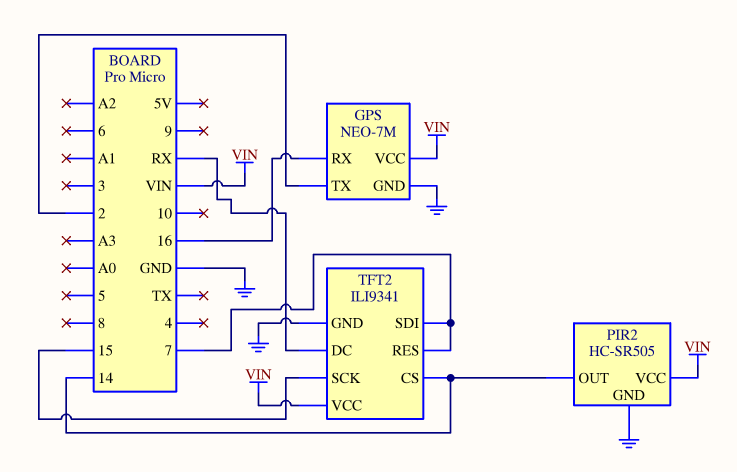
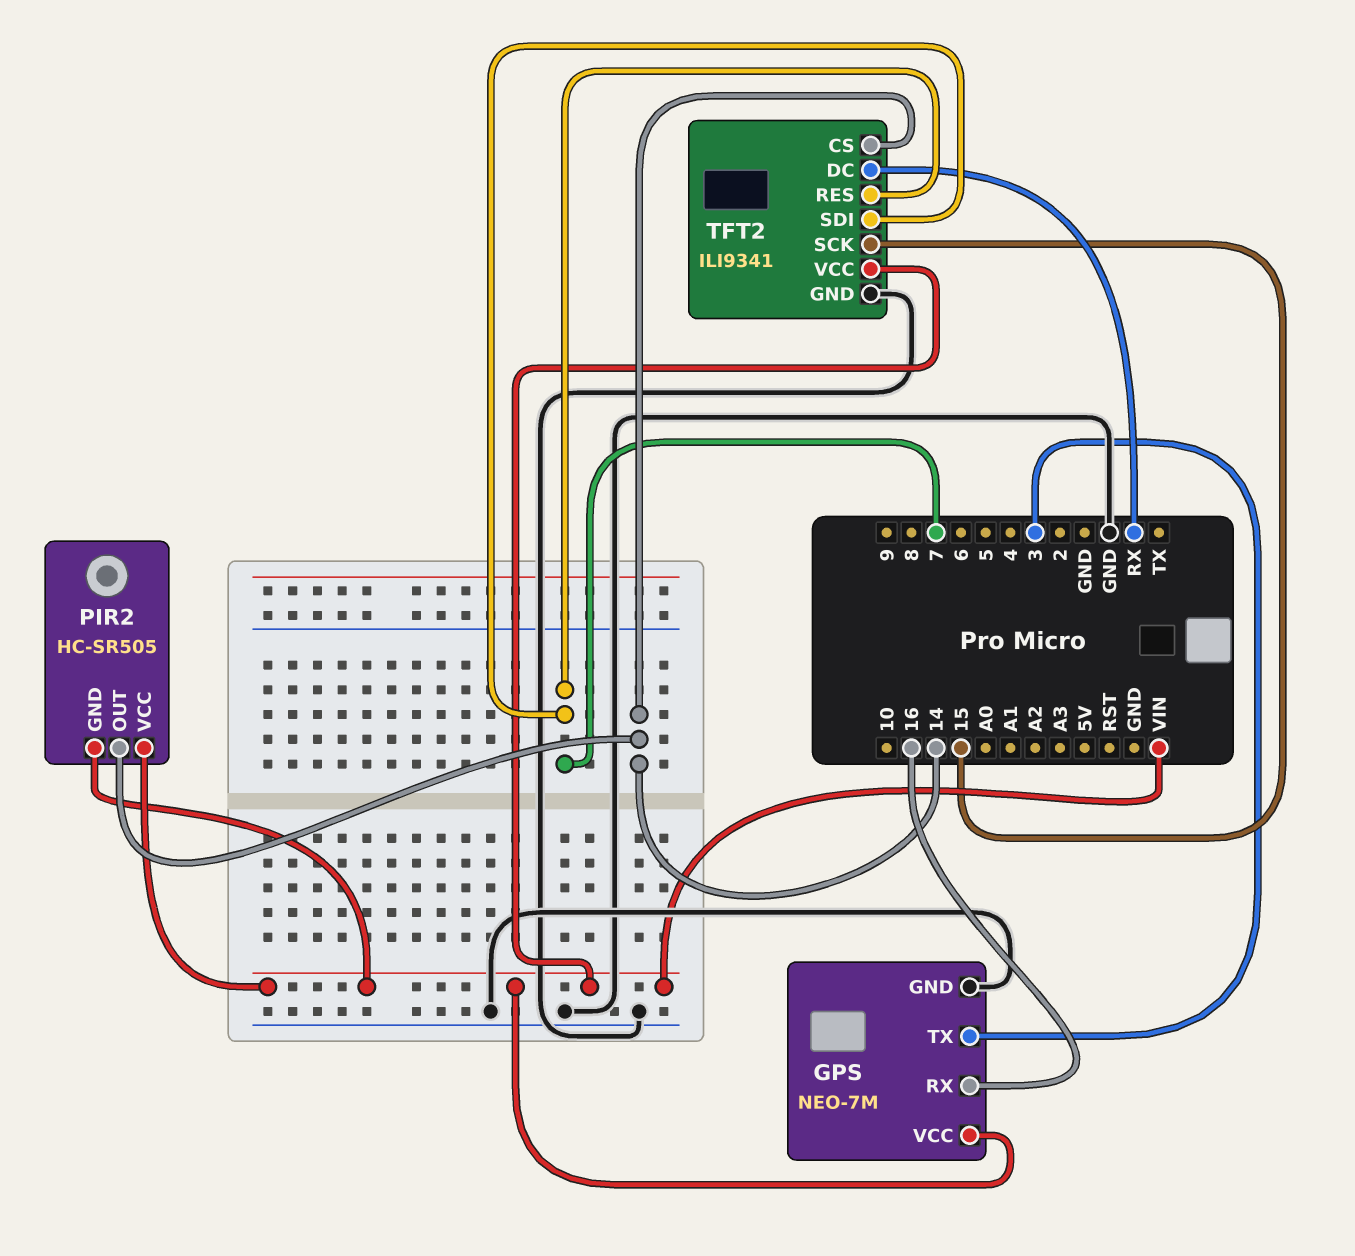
GPS pin TX: 2 -> 3
PIR2 pin GND: GND -> VIN

